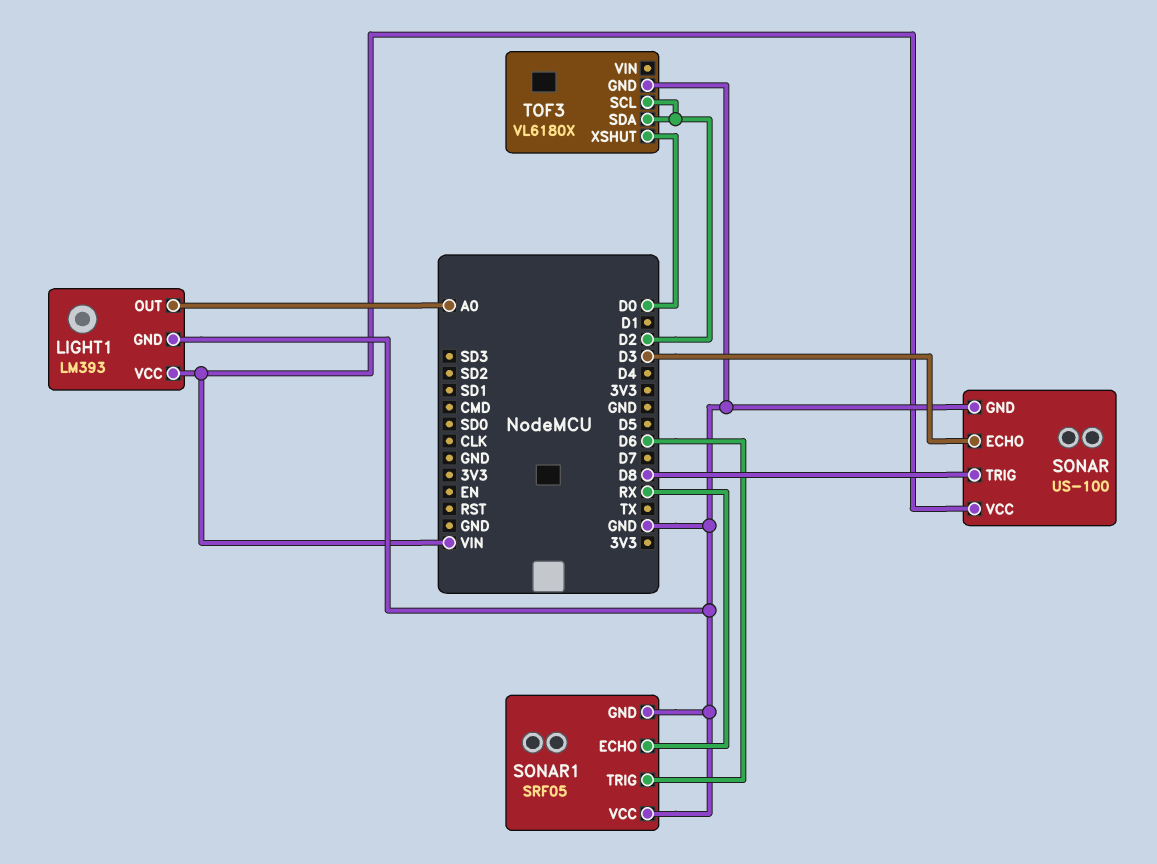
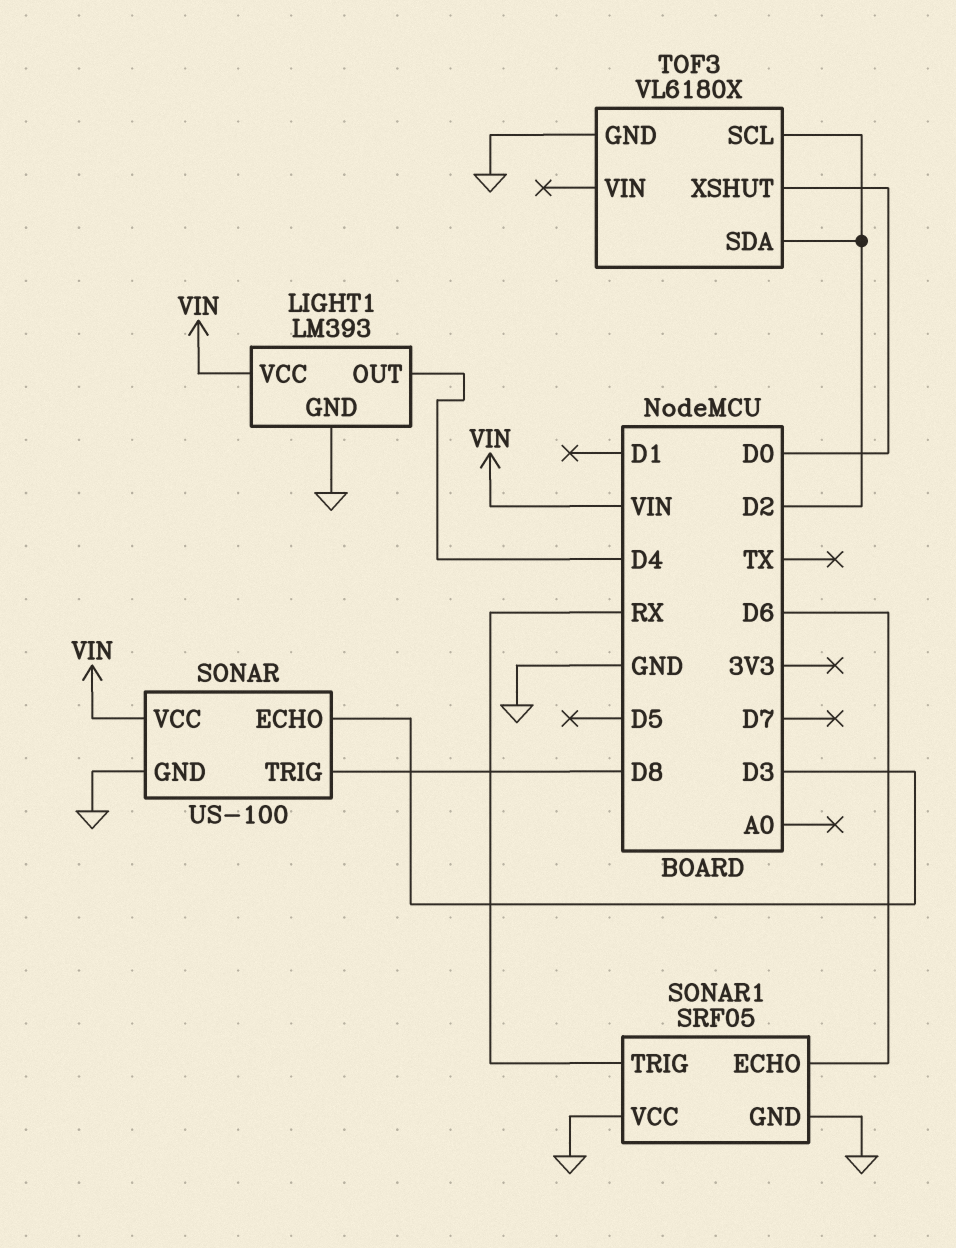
LIGHT1 pin OUT: A0 -> D4
SONAR1 pin ECHO: RX -> D6
SONAR1 pin TRIG: D6 -> RX

